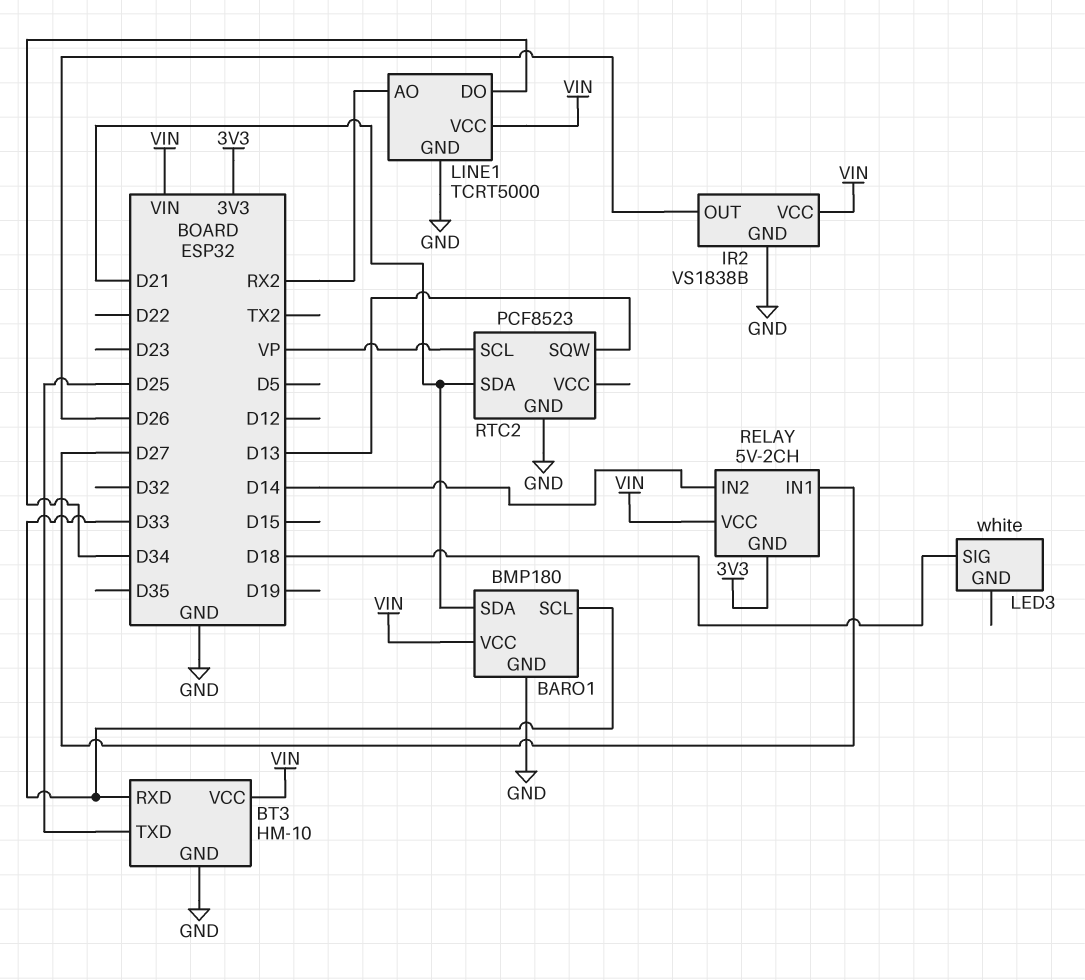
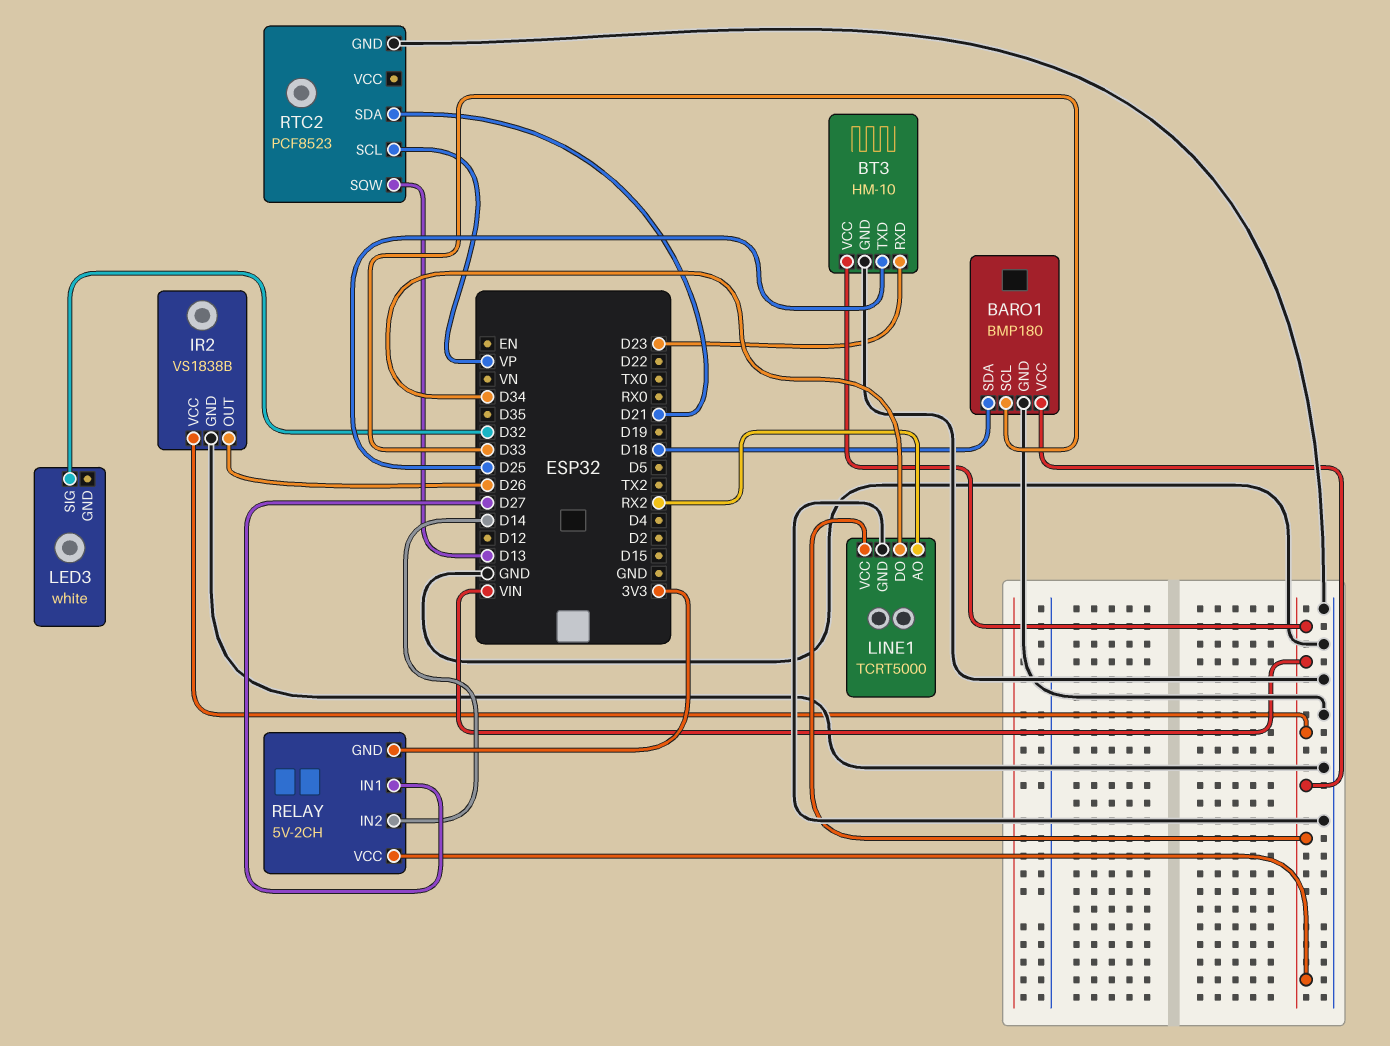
BARO1 pin SDA: D21 -> D18
BT3 pin RXD: D33 -> D23
LED3 pin SIG: D18 -> D32

